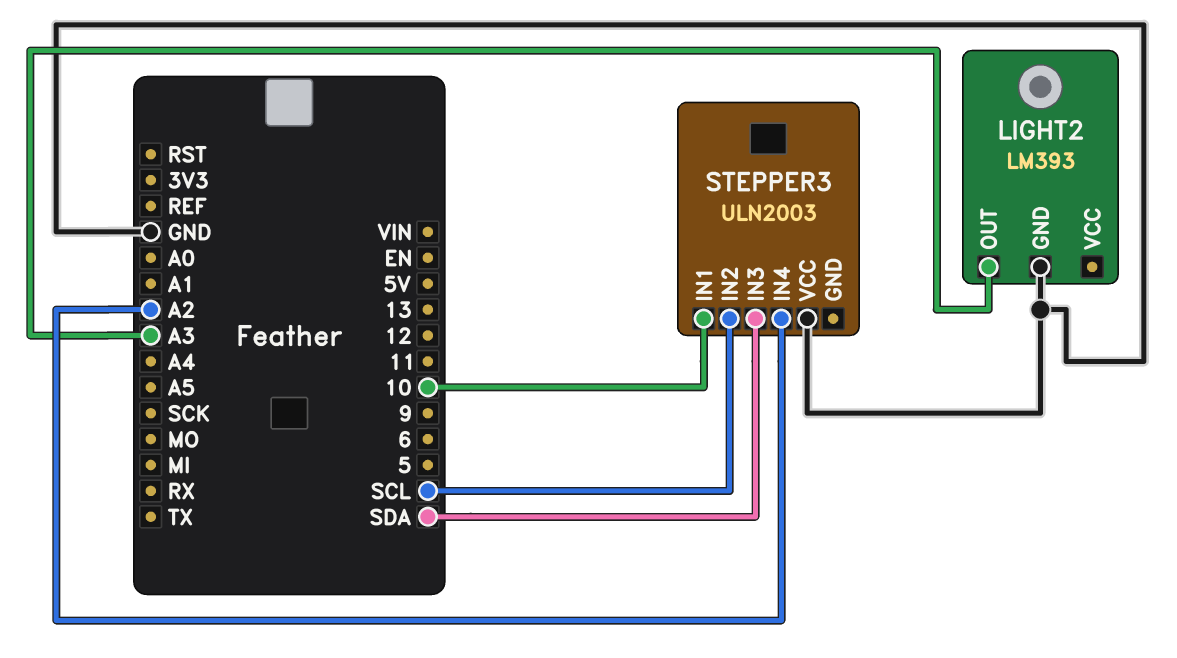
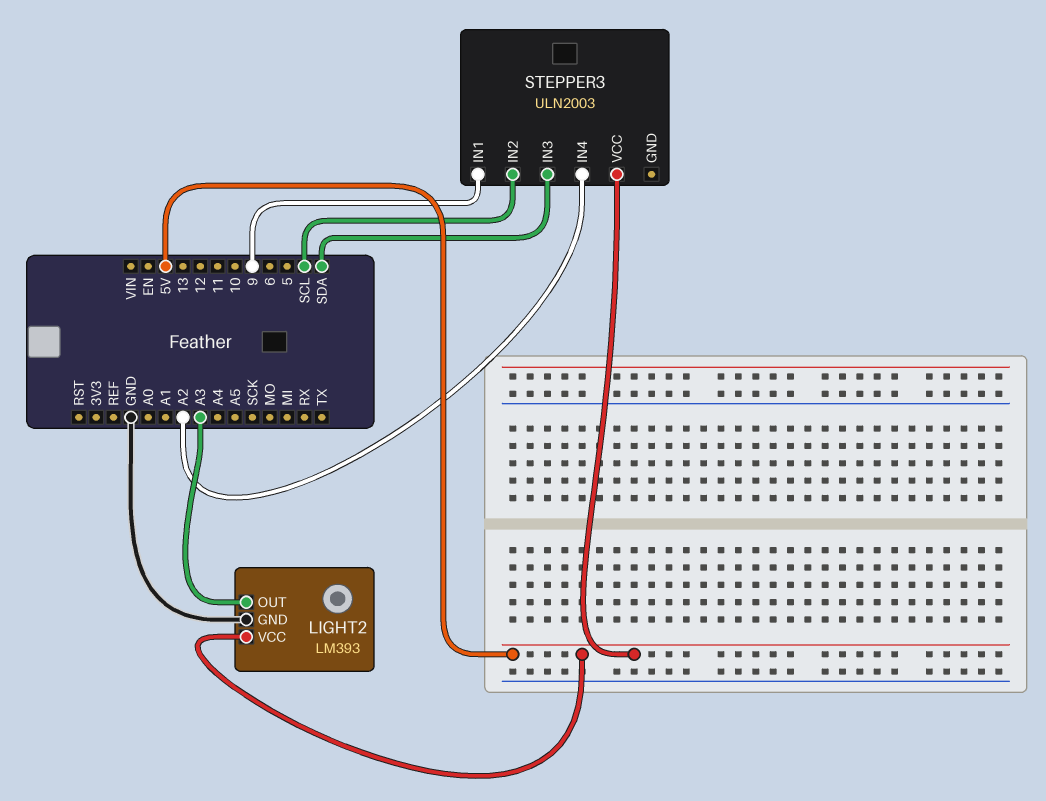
LIGHT2 pin VCC: none -> 5V
STEPPER3 pin IN1: 10 -> 9
STEPPER3 pin VCC: GND -> 5V

